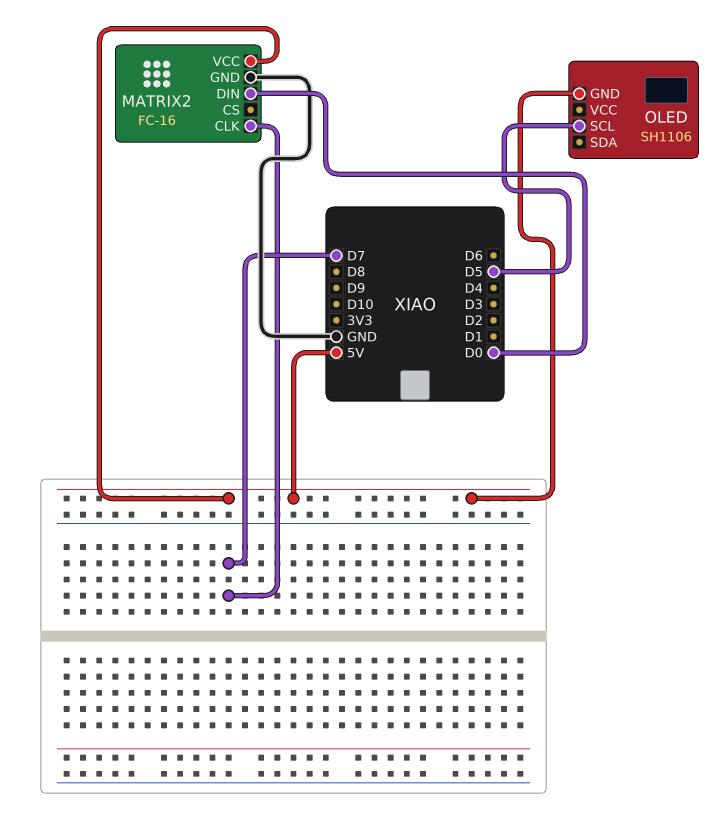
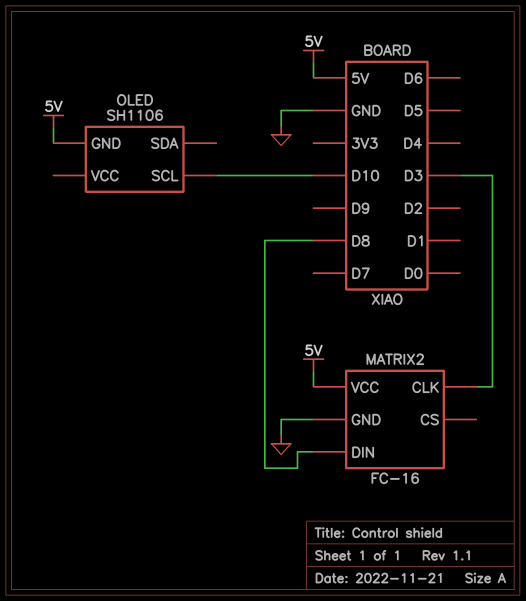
MATRIX2 pin CLK: D7 -> D3
MATRIX2 pin DIN: D0 -> D8
OLED pin SCL: D5 -> D10

